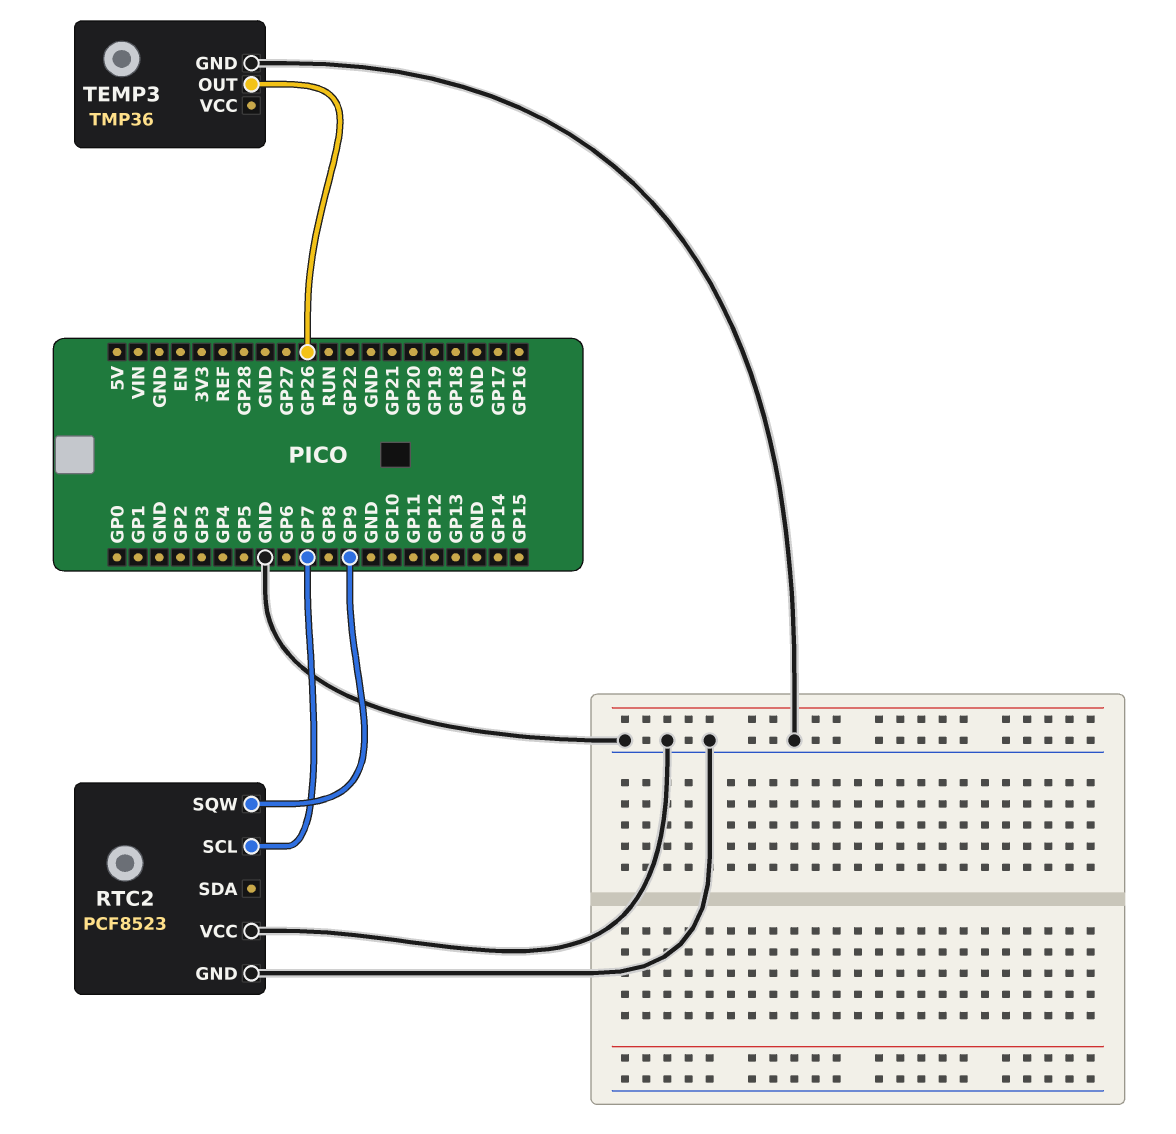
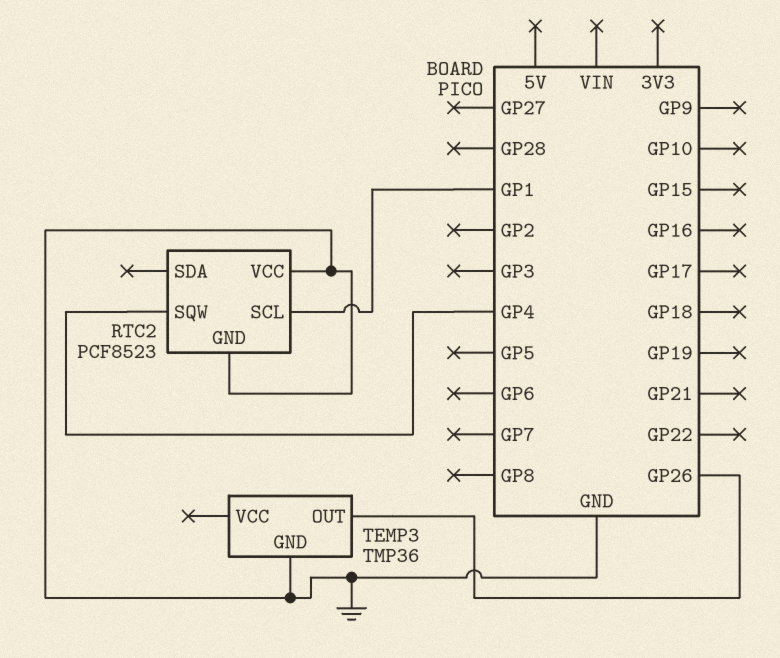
RTC2 pin SCL: GP7 -> GP1
RTC2 pin SQW: GP9 -> GP4

